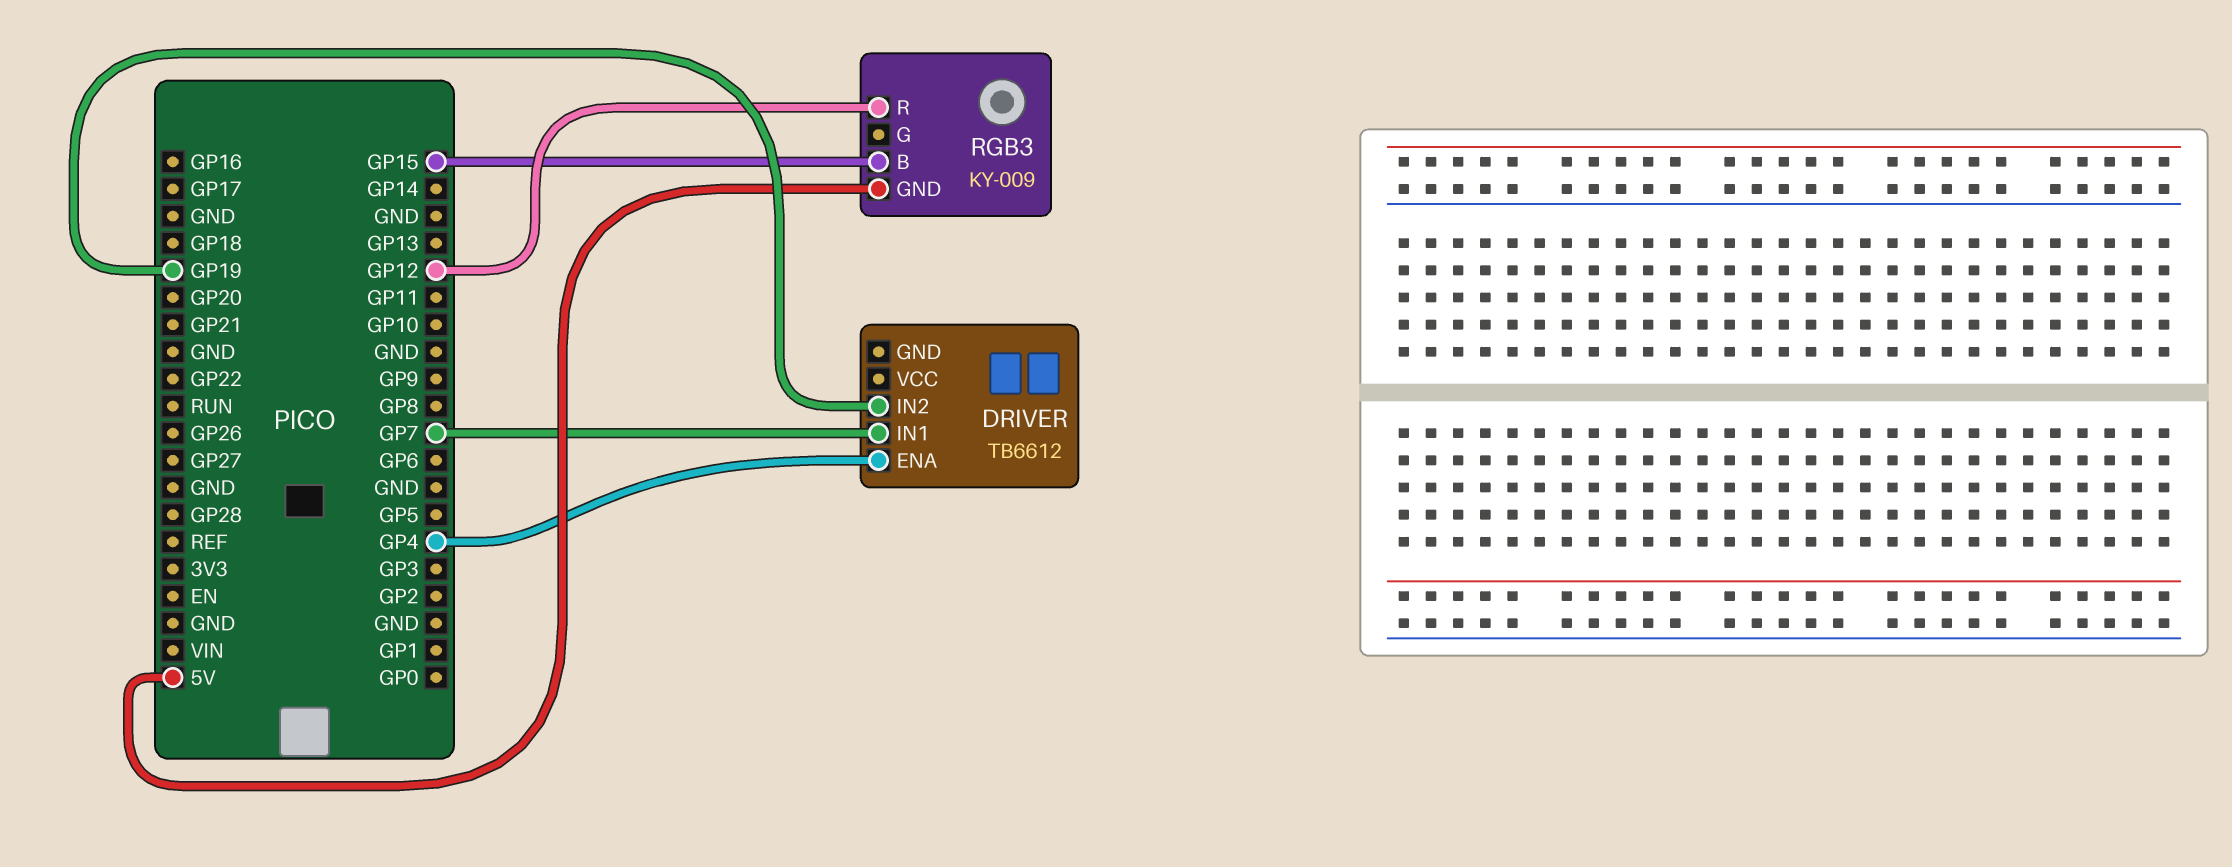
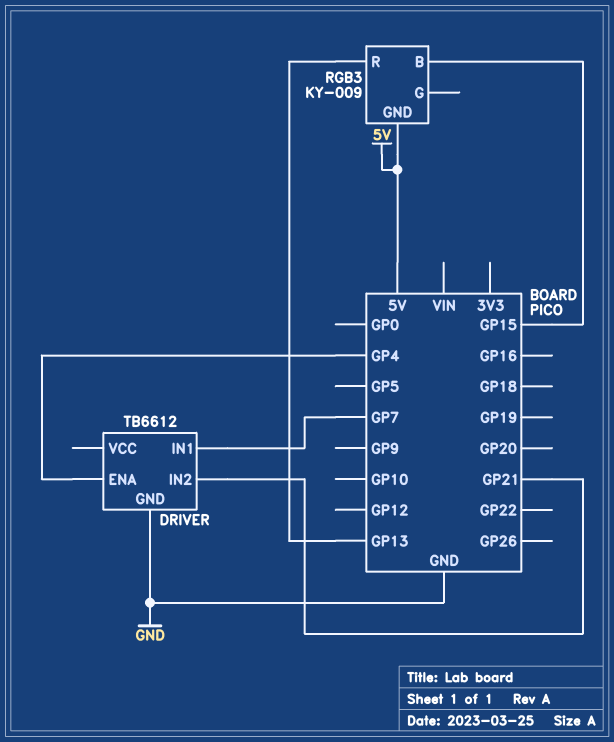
DRIVER pin GND: none -> GND
DRIVER pin IN2: GP19 -> GP21
RGB3 pin R: GP12 -> GP13

